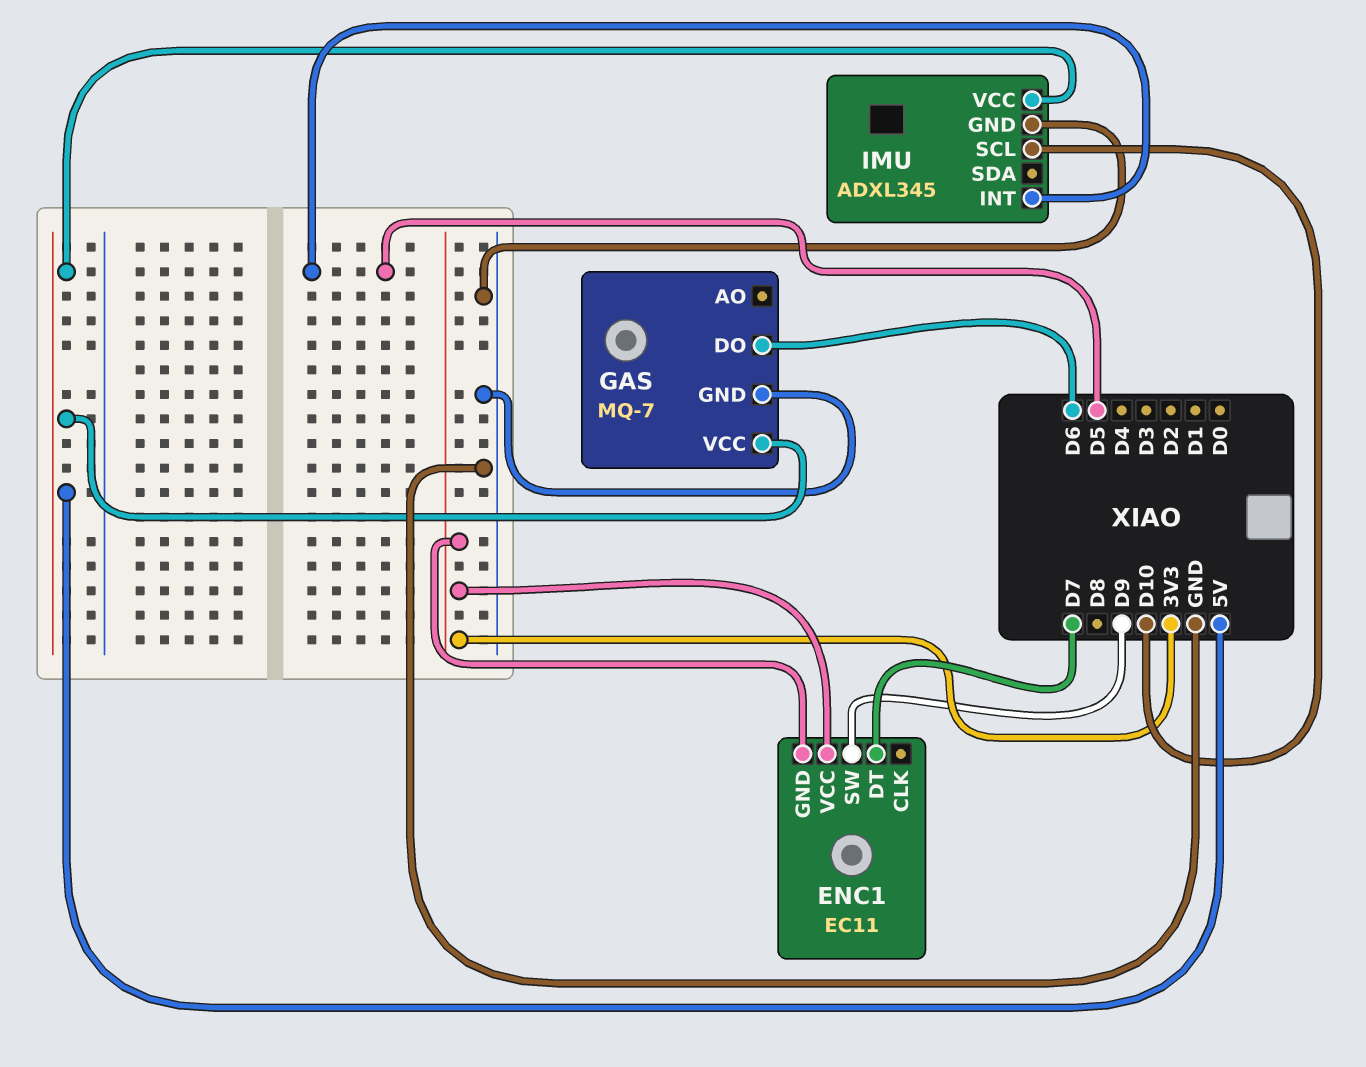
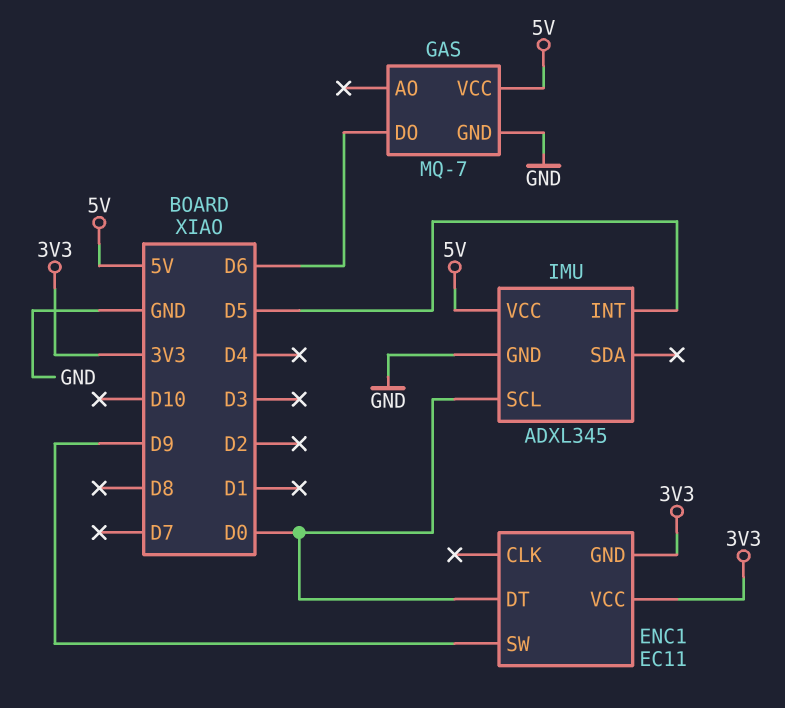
ENC1 pin DT: D7 -> D0
IMU pin SCL: D10 -> D0

